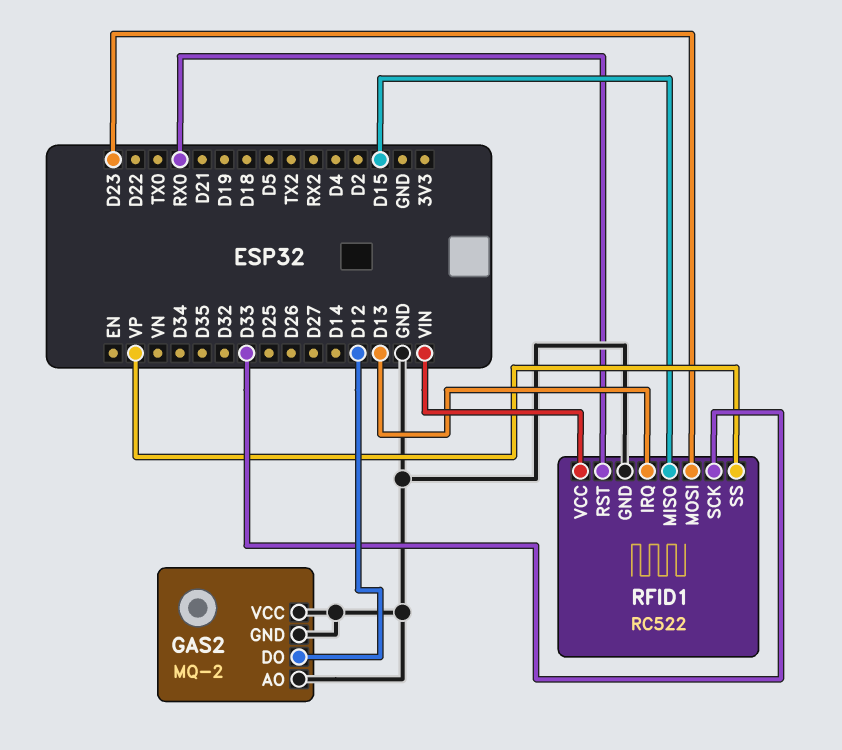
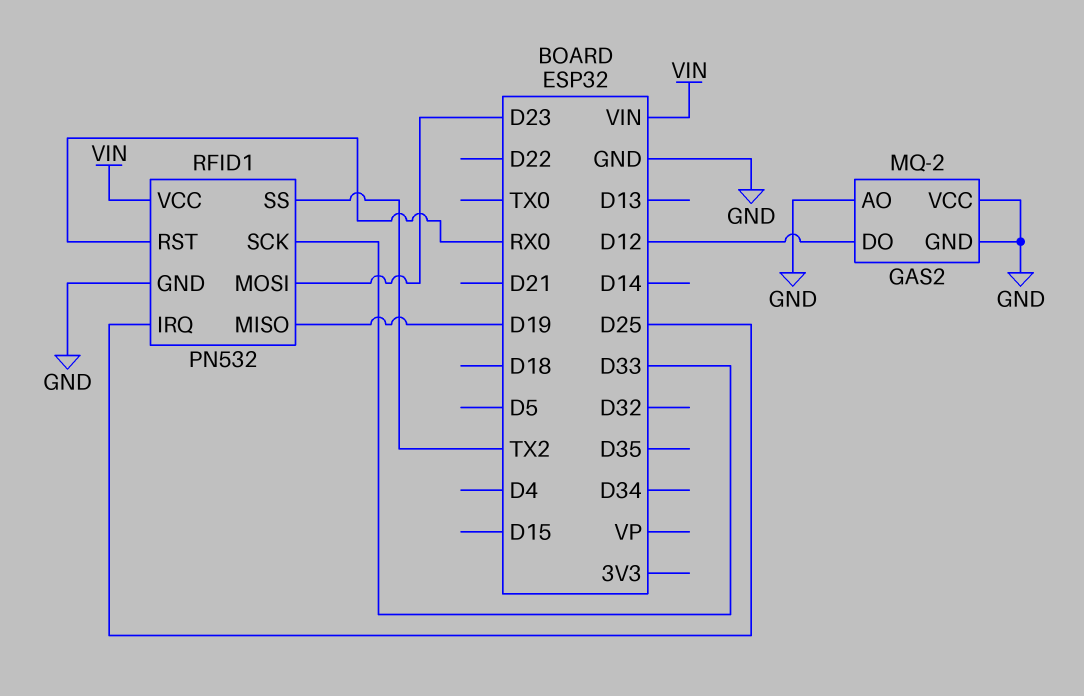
RFID1: RC522 -> PN532
RFID1 pin IRQ: D13 -> D25
RFID1 pin MISO: D15 -> D19
RFID1 pin SS: VP -> TX2

